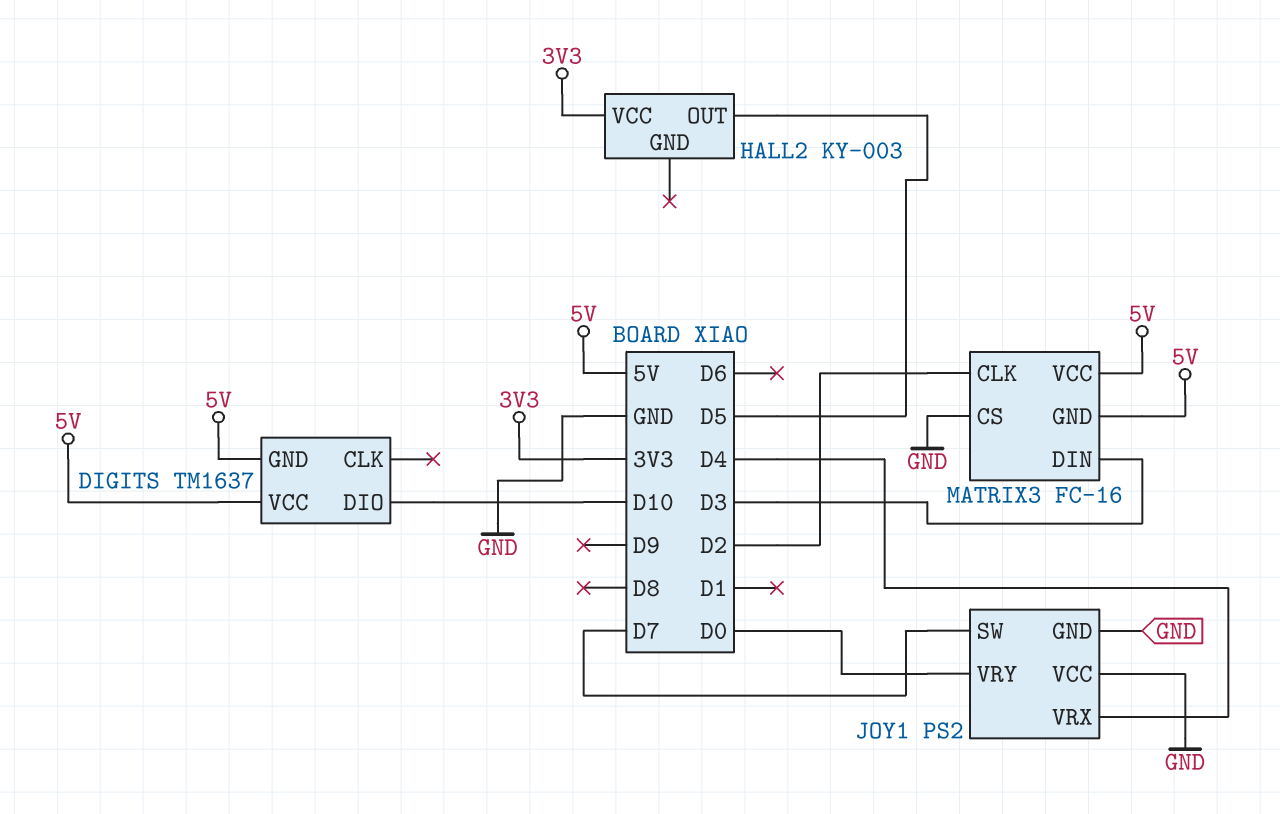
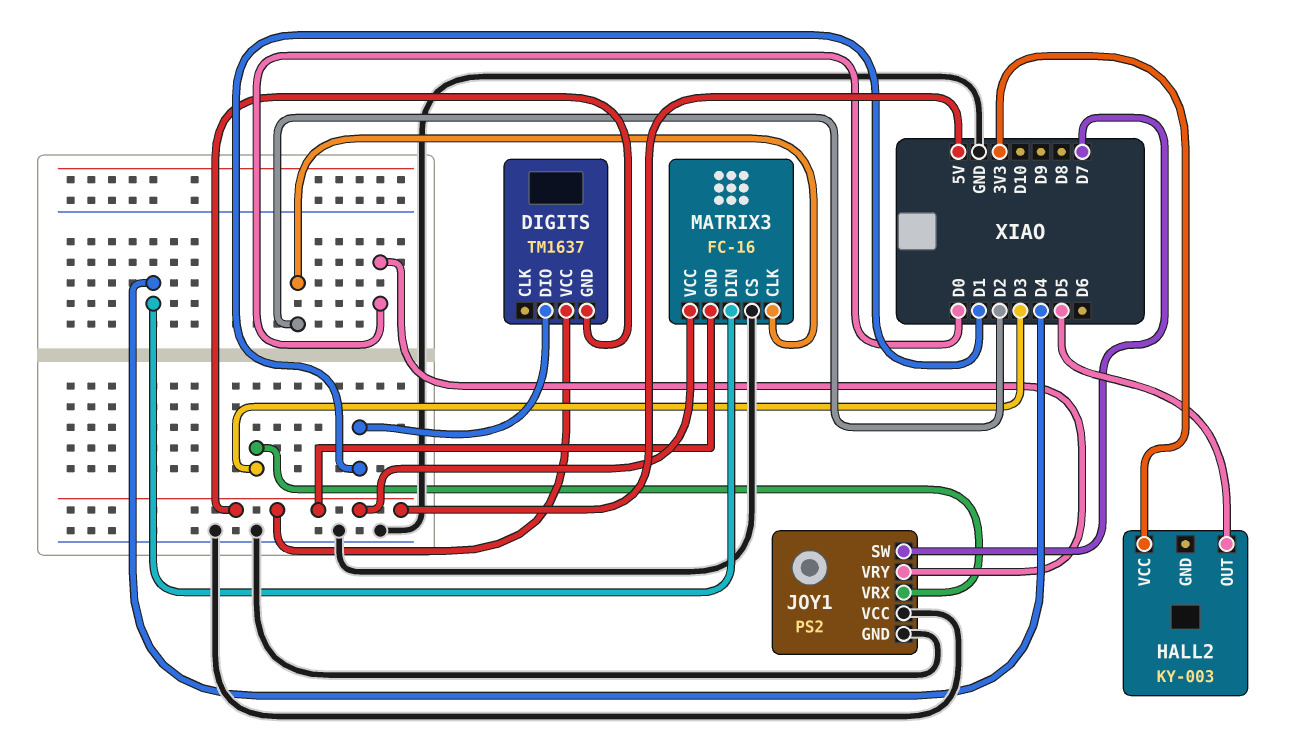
DIGITS pin DIO: D10 -> D1
JOY1 pin VRX: D4 -> D3
MATRIX3 pin DIN: D3 -> D4

